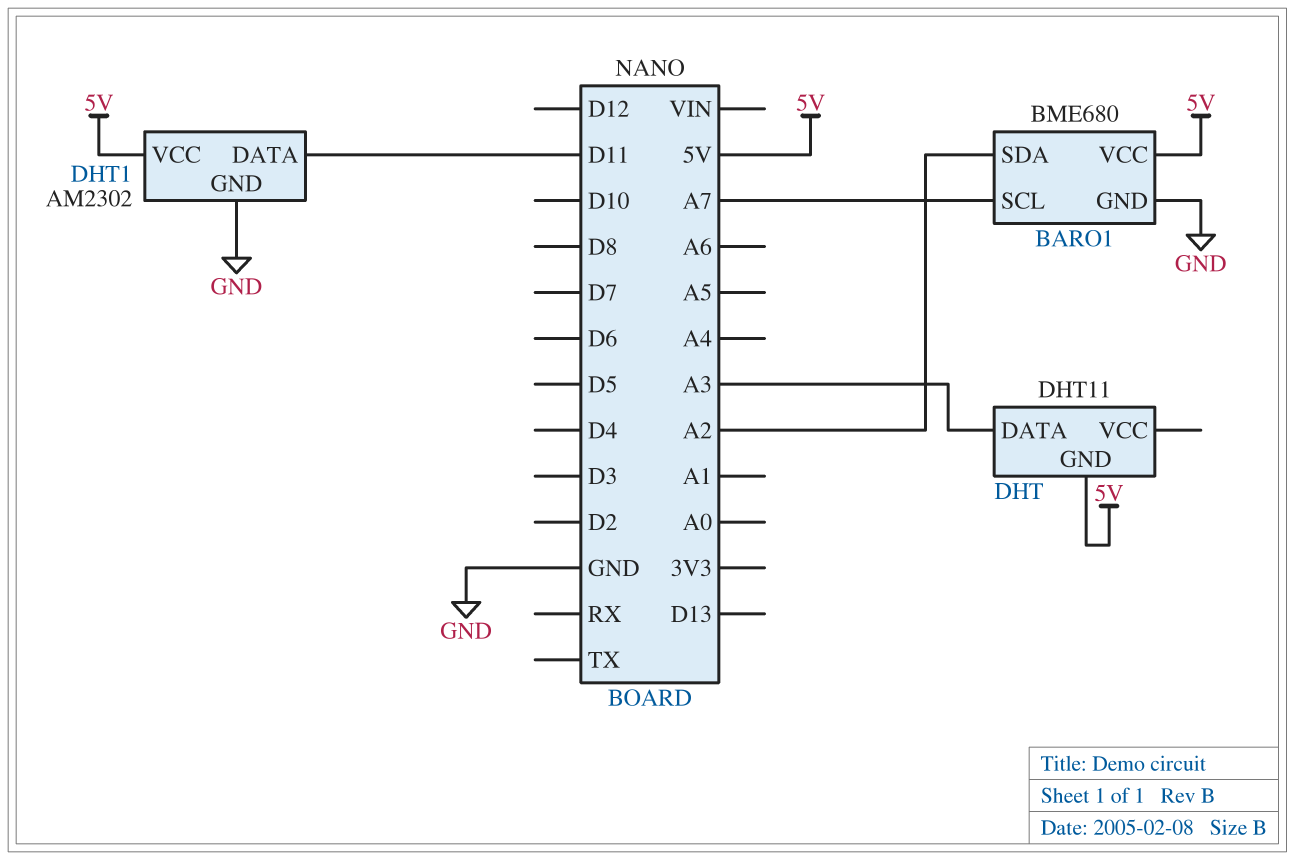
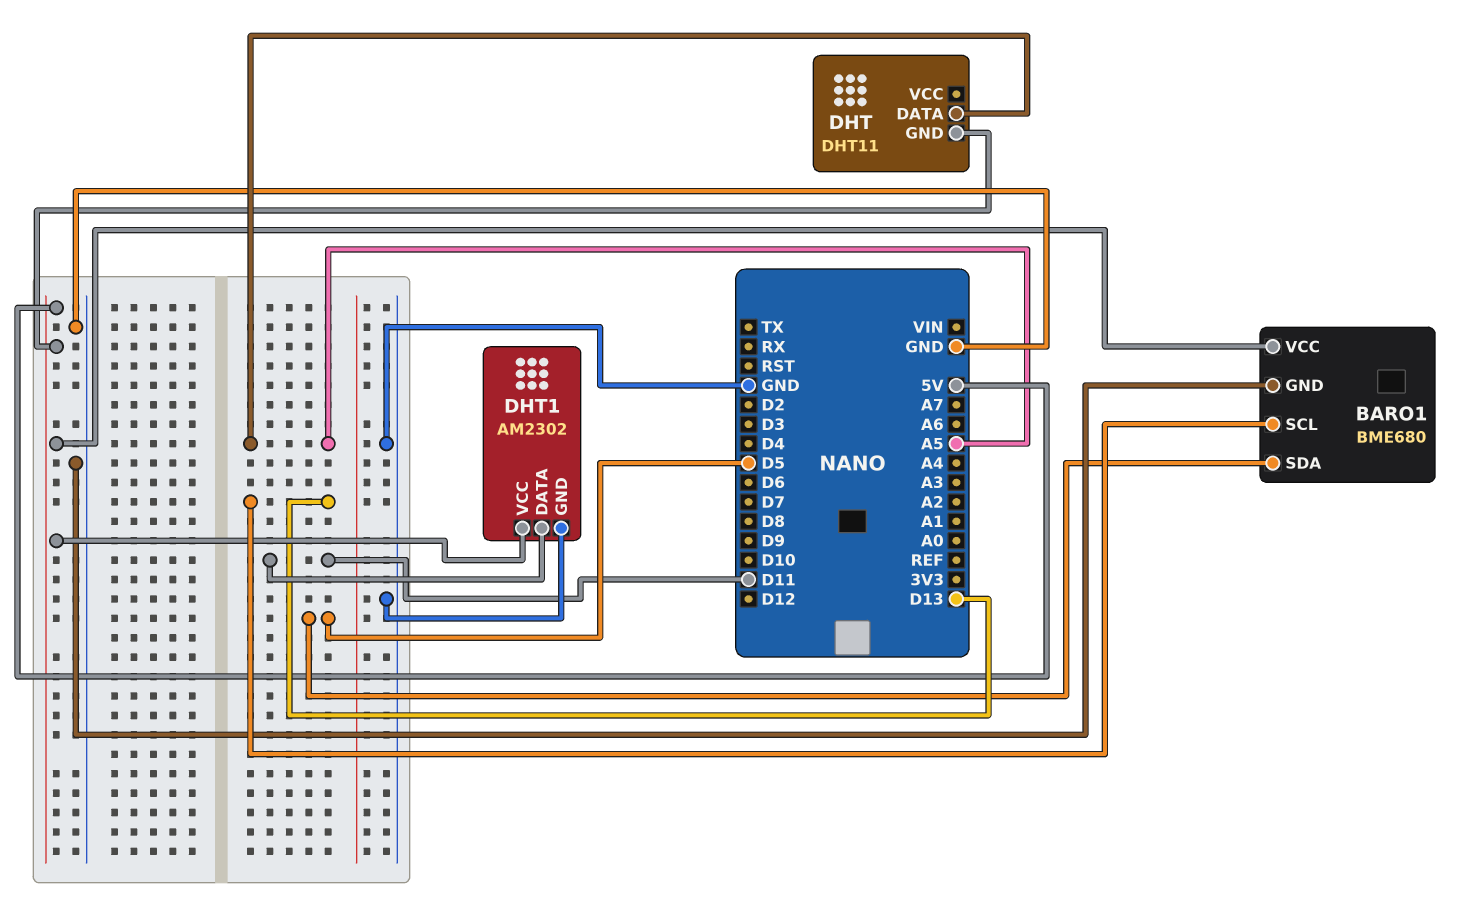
BARO1 pin SCL: A7 -> D13
BARO1 pin SDA: A2 -> D5
DHT pin DATA: A3 -> A5

